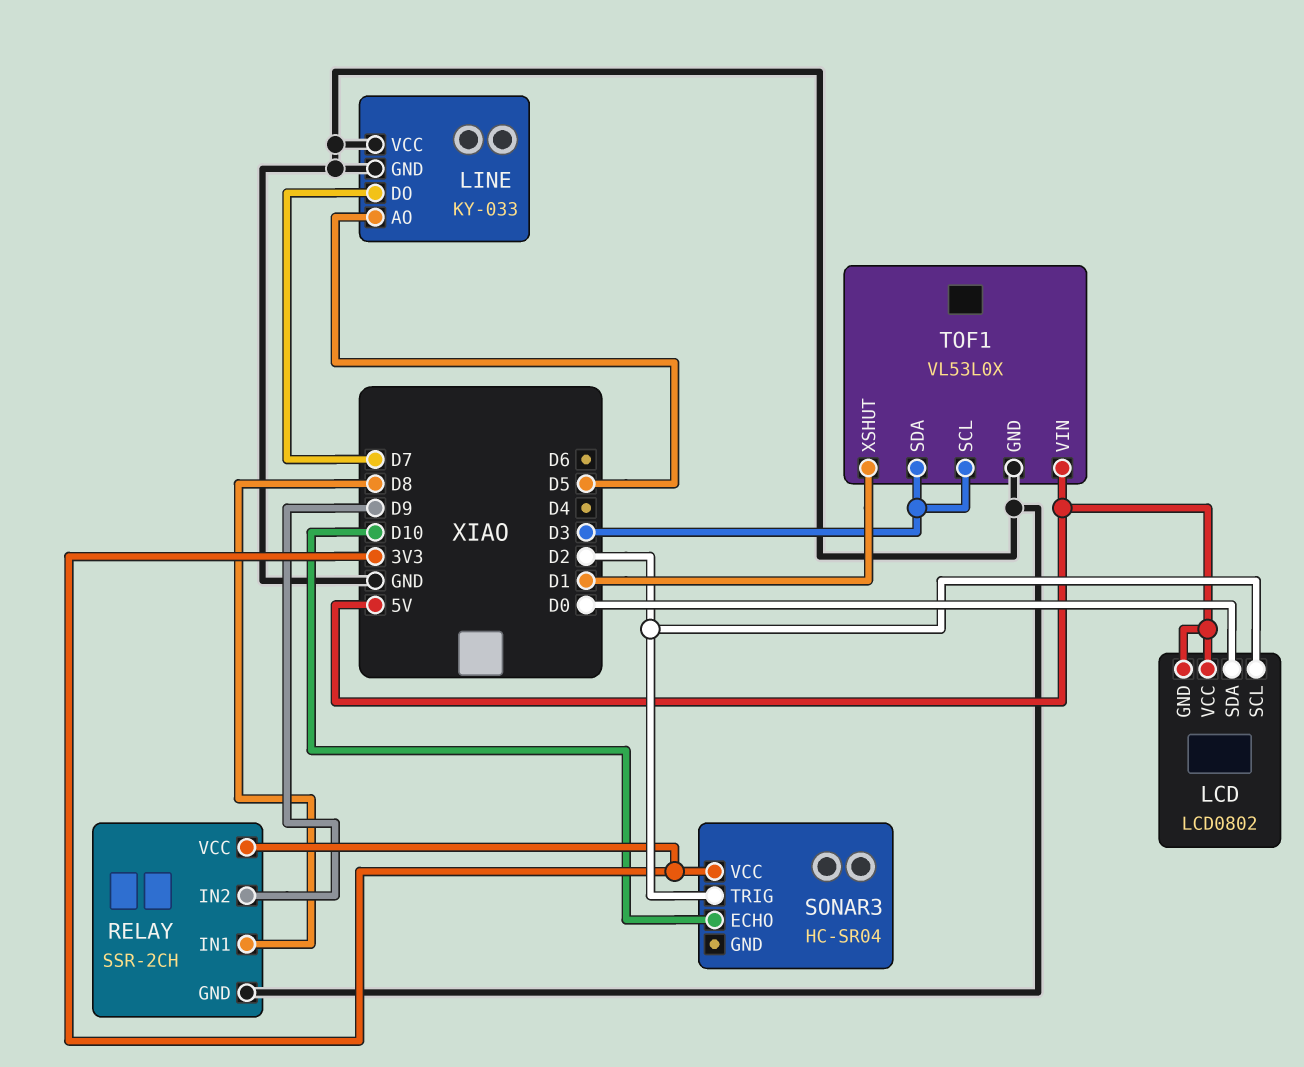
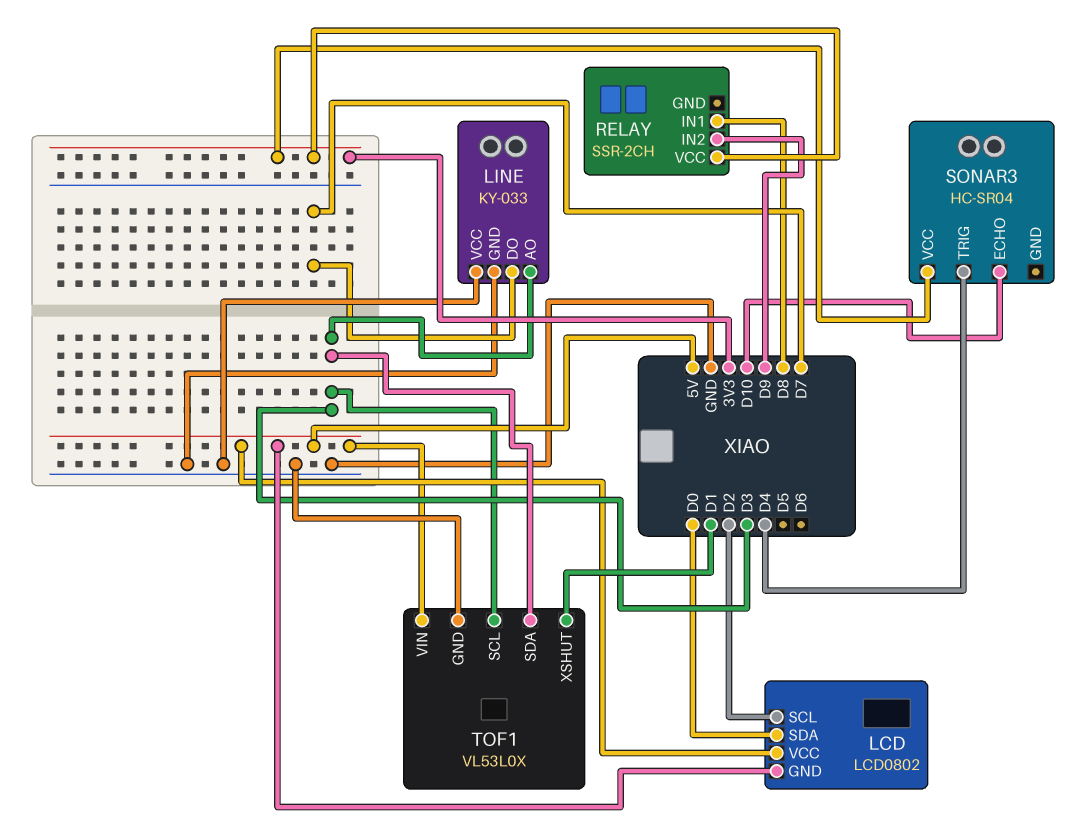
LINE pin AO: D5 -> D3
RELAY pin GND: GND -> none
SONAR3 pin TRIG: D2 -> D4

